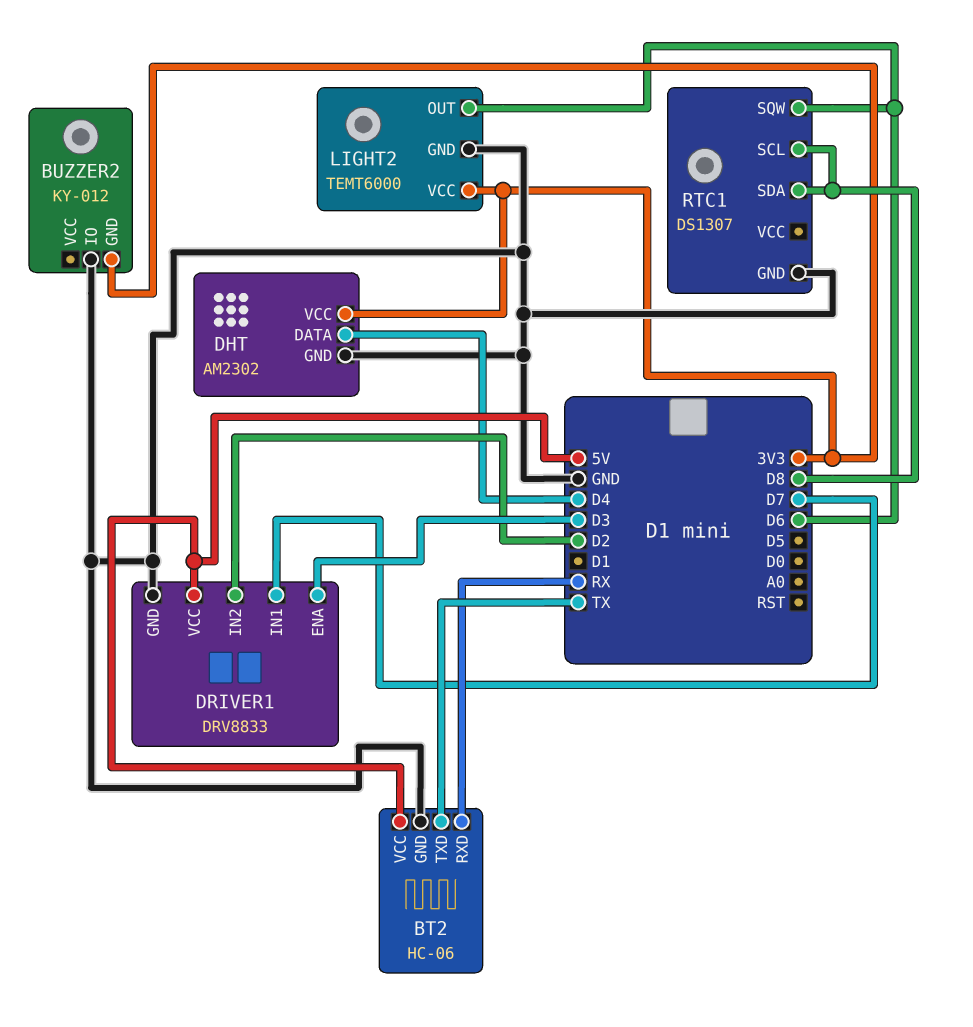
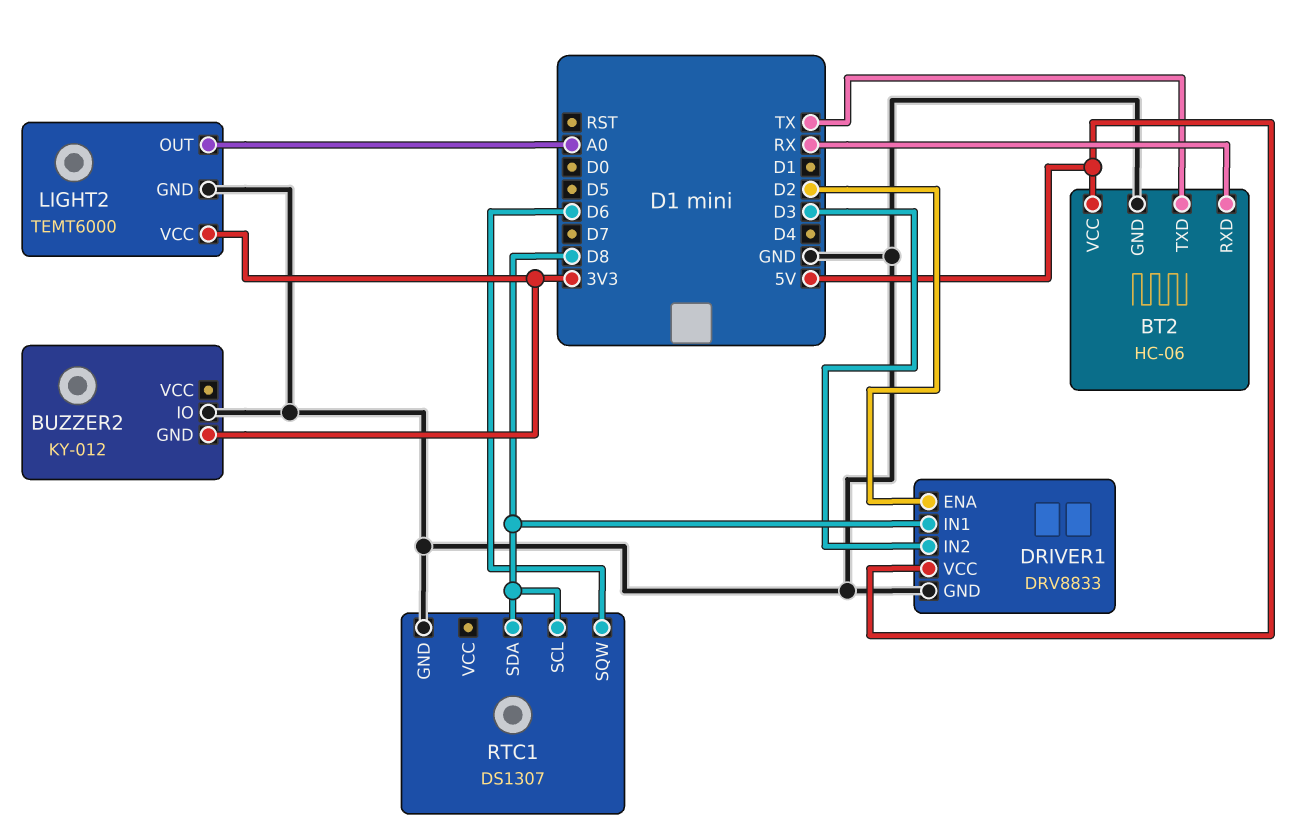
DHT: AM2302 -> none
DHT pin DATA: D4 -> none
DHT pin GND: GND -> none
DHT pin VCC: 3V3 -> none
DRIVER1 pin ENA: D3 -> D2
DRIVER1 pin IN1: D7 -> D8
DRIVER1 pin IN2: D2 -> D3
LIGHT2 pin OUT: D6 -> A0

